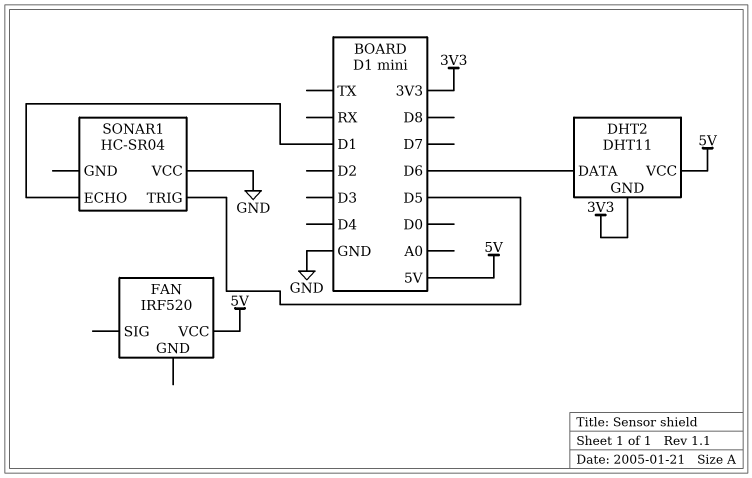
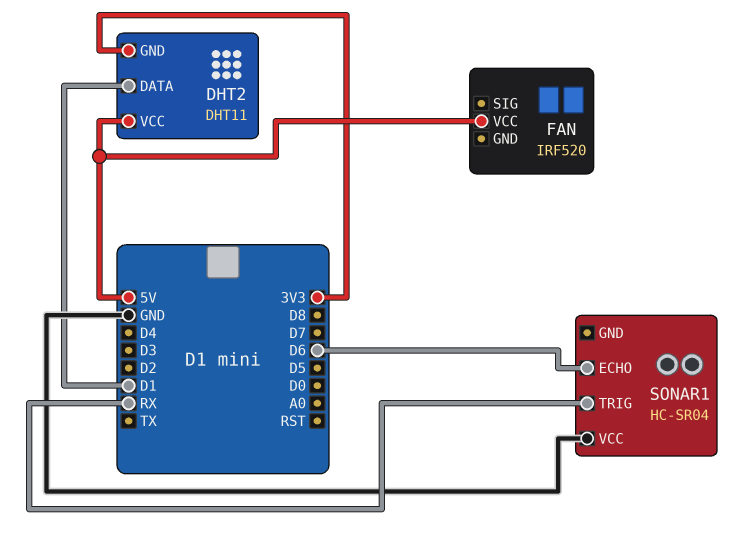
DHT2 pin DATA: D6 -> D1
SONAR1 pin ECHO: D1 -> D6
SONAR1 pin TRIG: D5 -> RX

